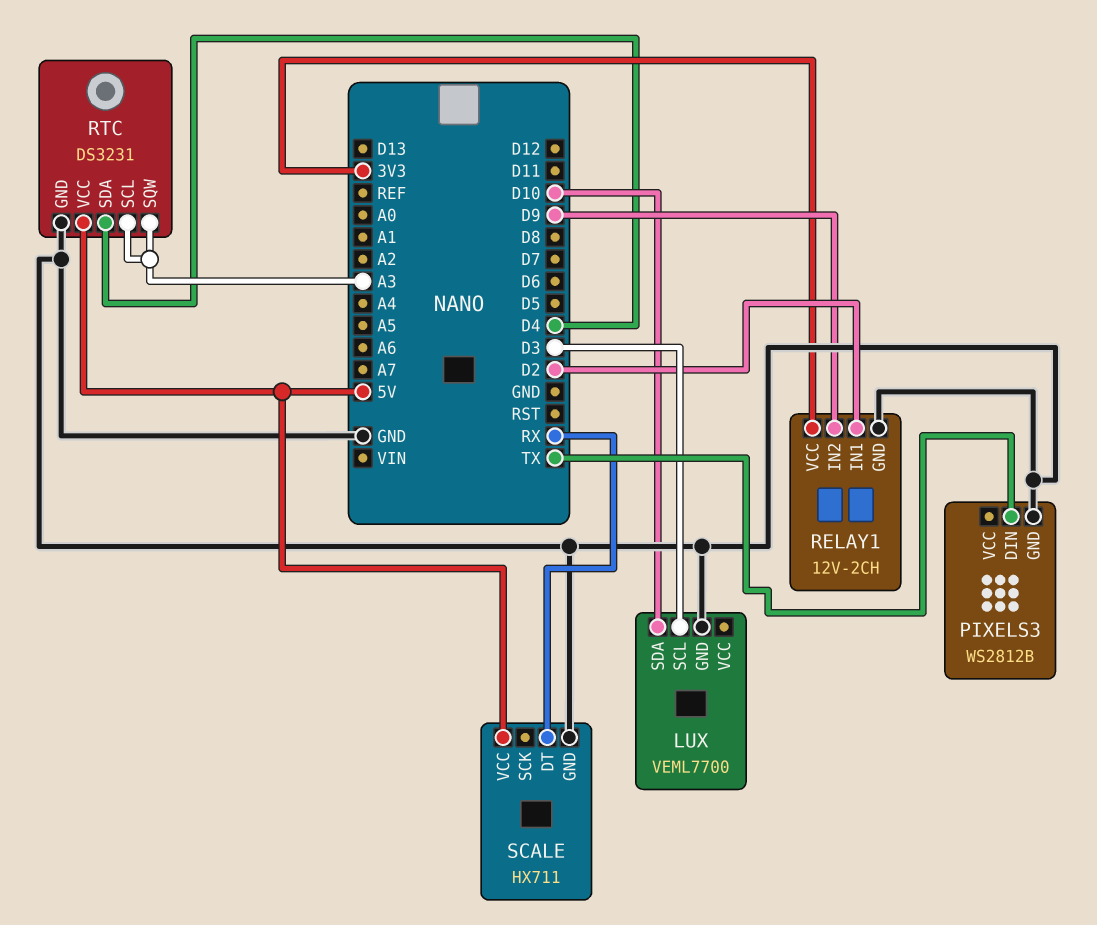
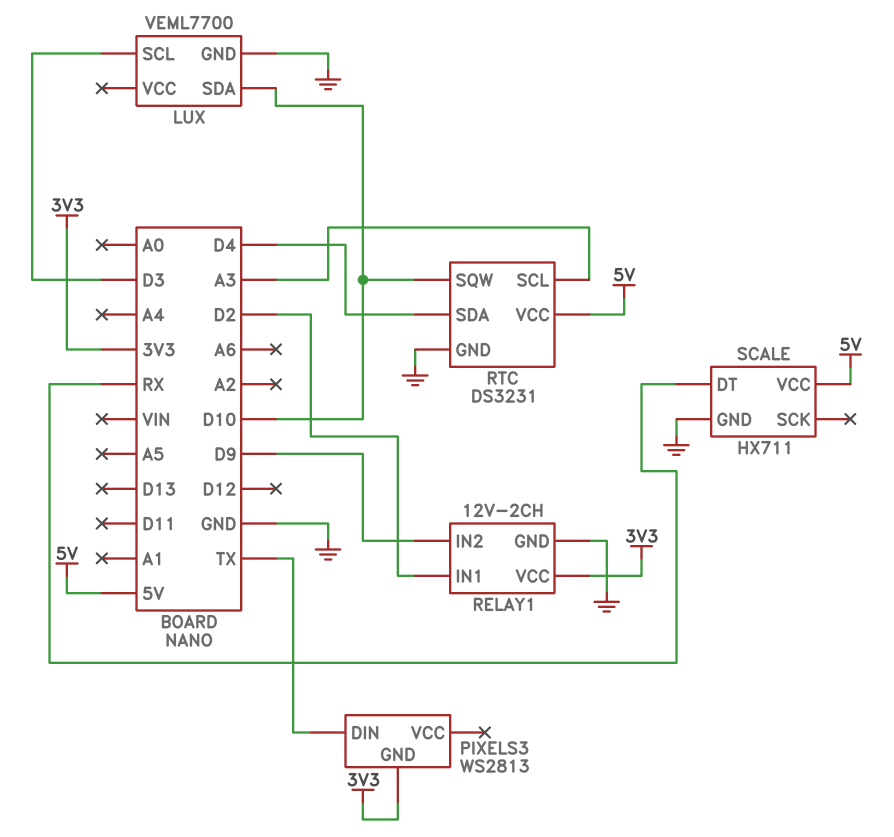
PIXELS3: WS2812B -> WS2813
PIXELS3 pin GND: GND -> 3V3
RTC pin SQW: A3 -> D10

